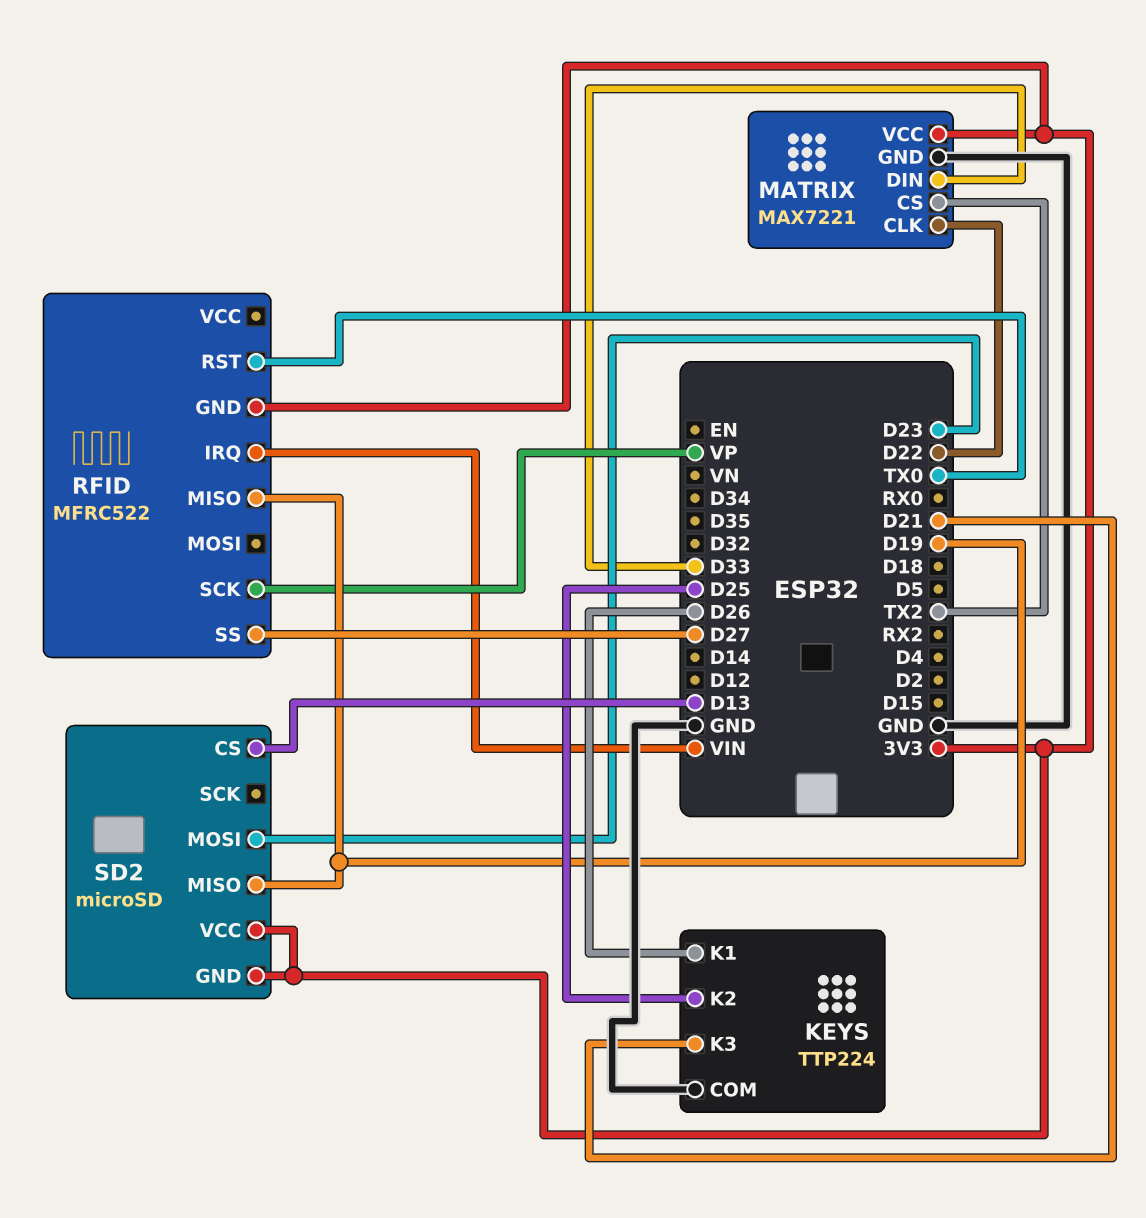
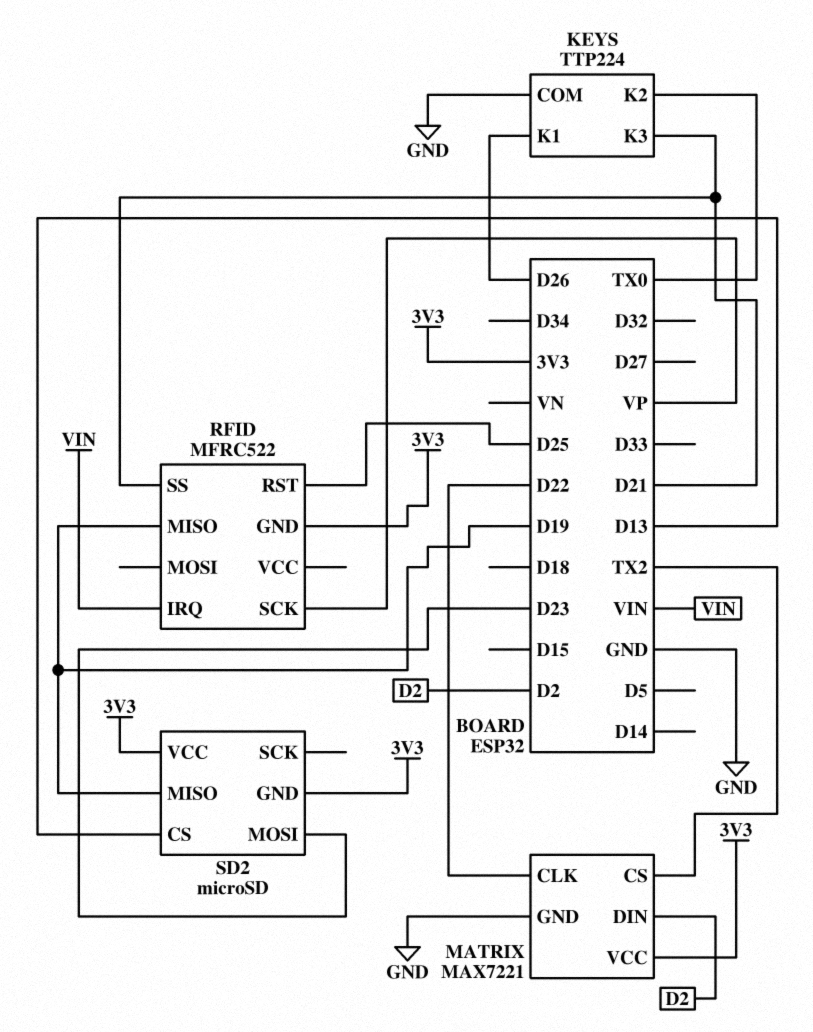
KEYS pin K2: D25 -> TX0
MATRIX pin DIN: D33 -> D2
RFID pin RST: TX0 -> D25
RFID pin SS: D27 -> D21

